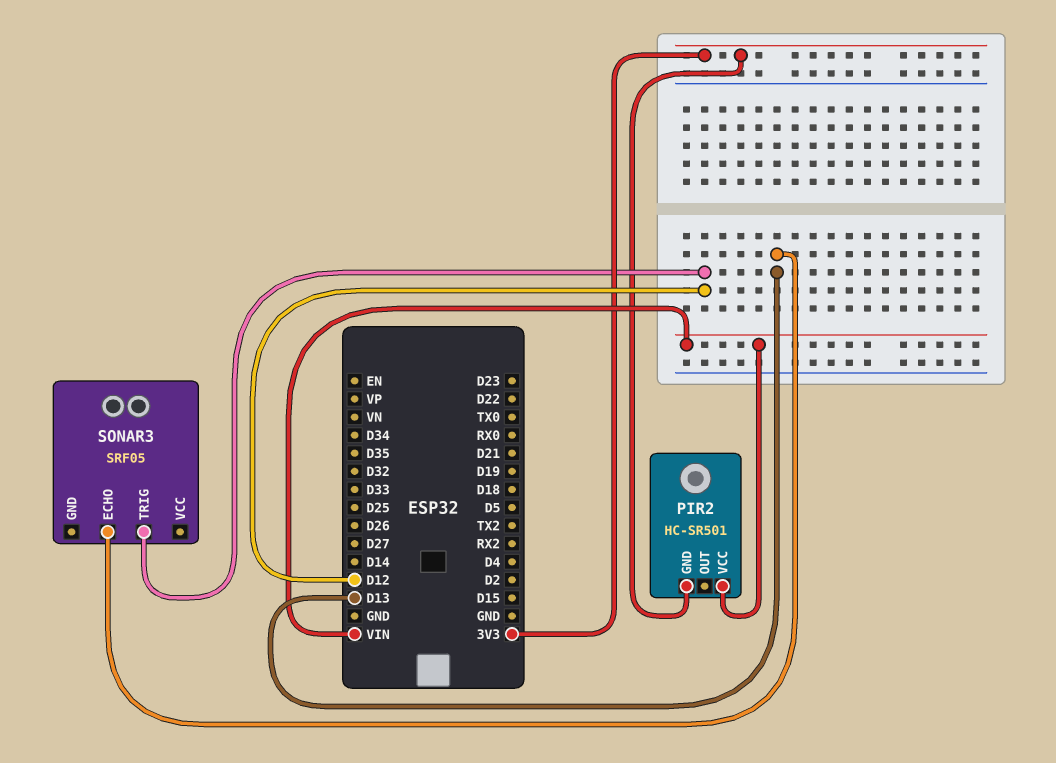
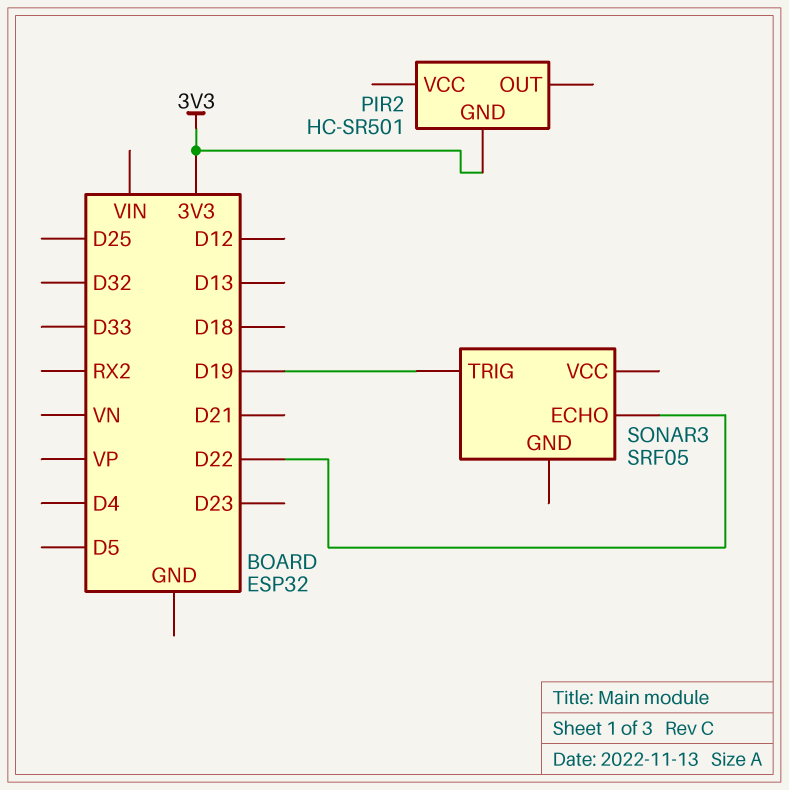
PIR2 pin VCC: VIN -> none
SONAR3 pin ECHO: D13 -> D22
SONAR3 pin TRIG: D12 -> D19

